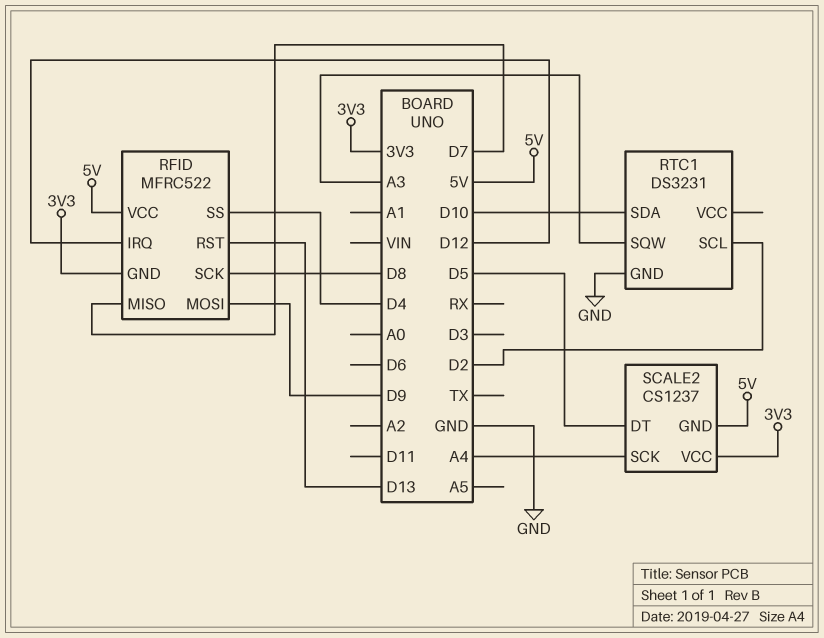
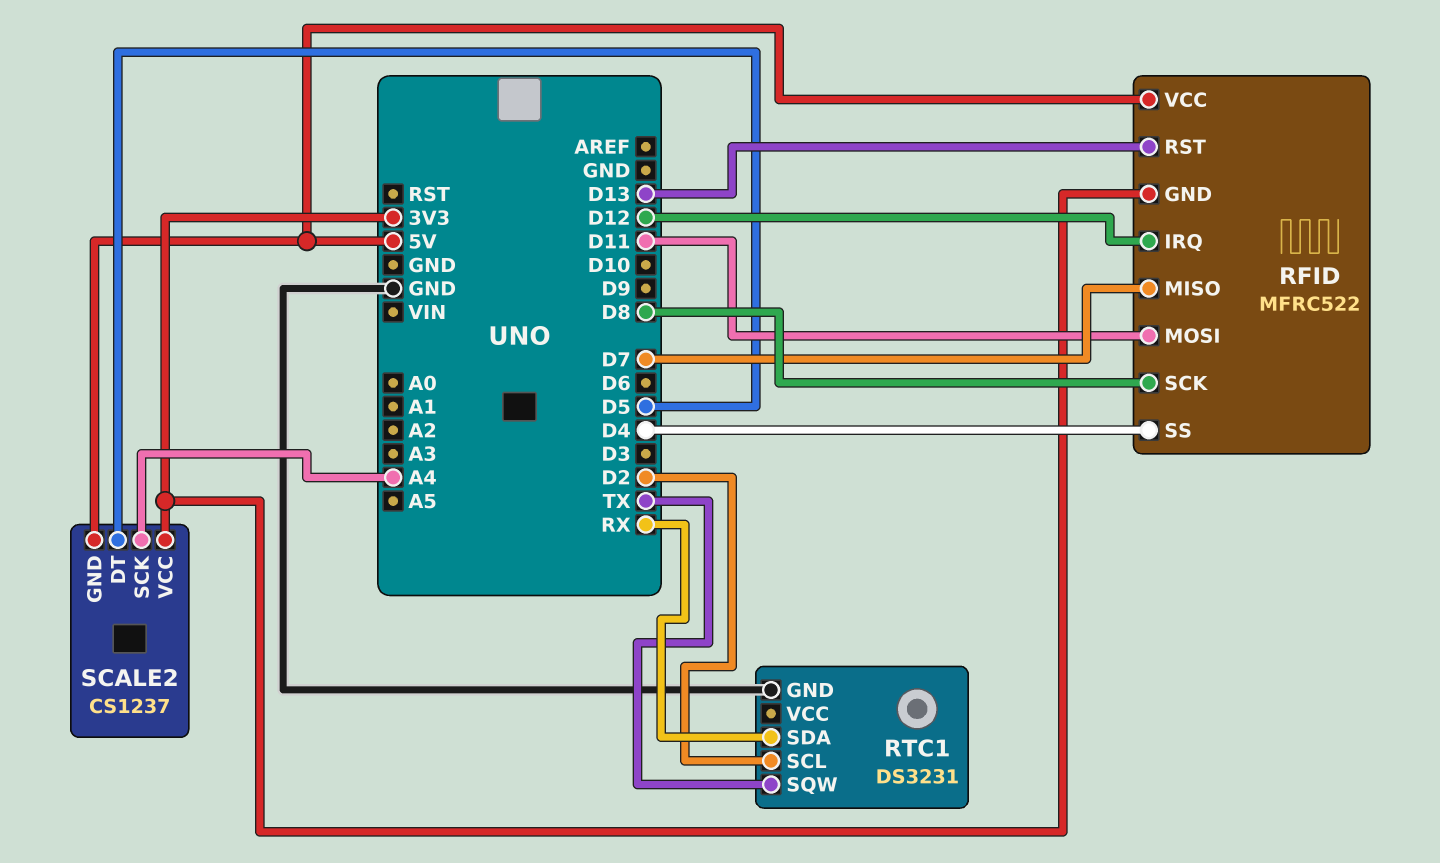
RFID pin MOSI: D9 -> D11
RTC1 pin SDA: D10 -> RX
RTC1 pin SQW: A3 -> TX

